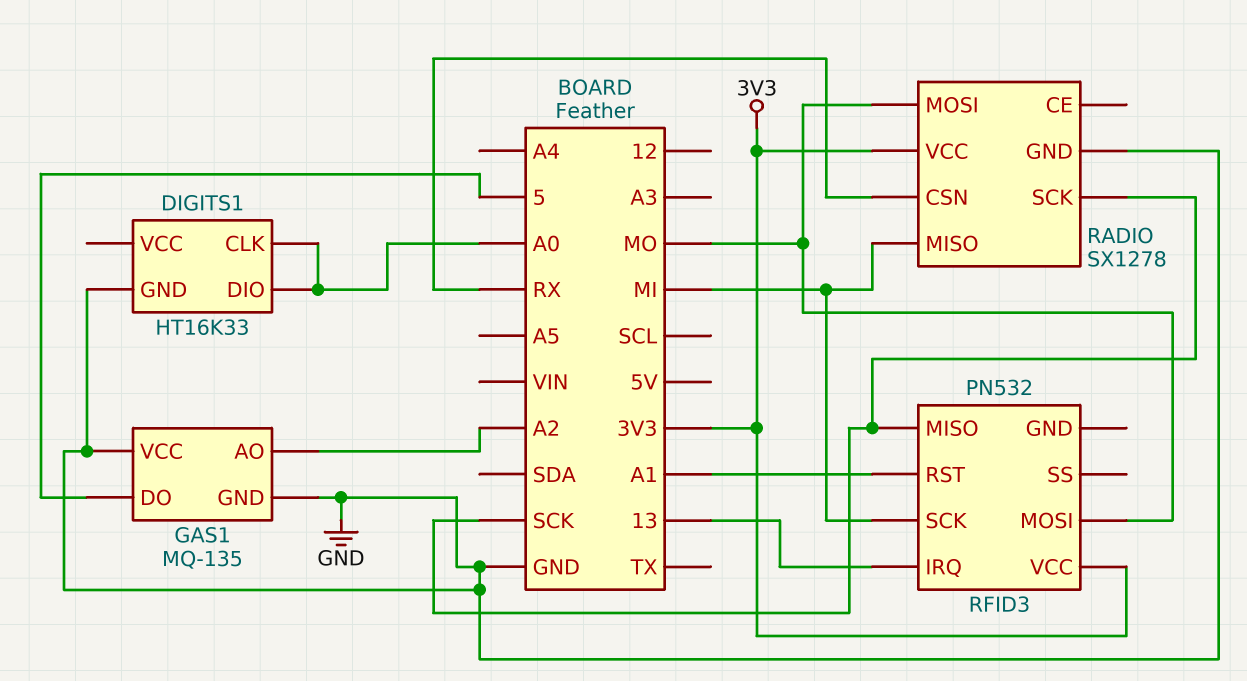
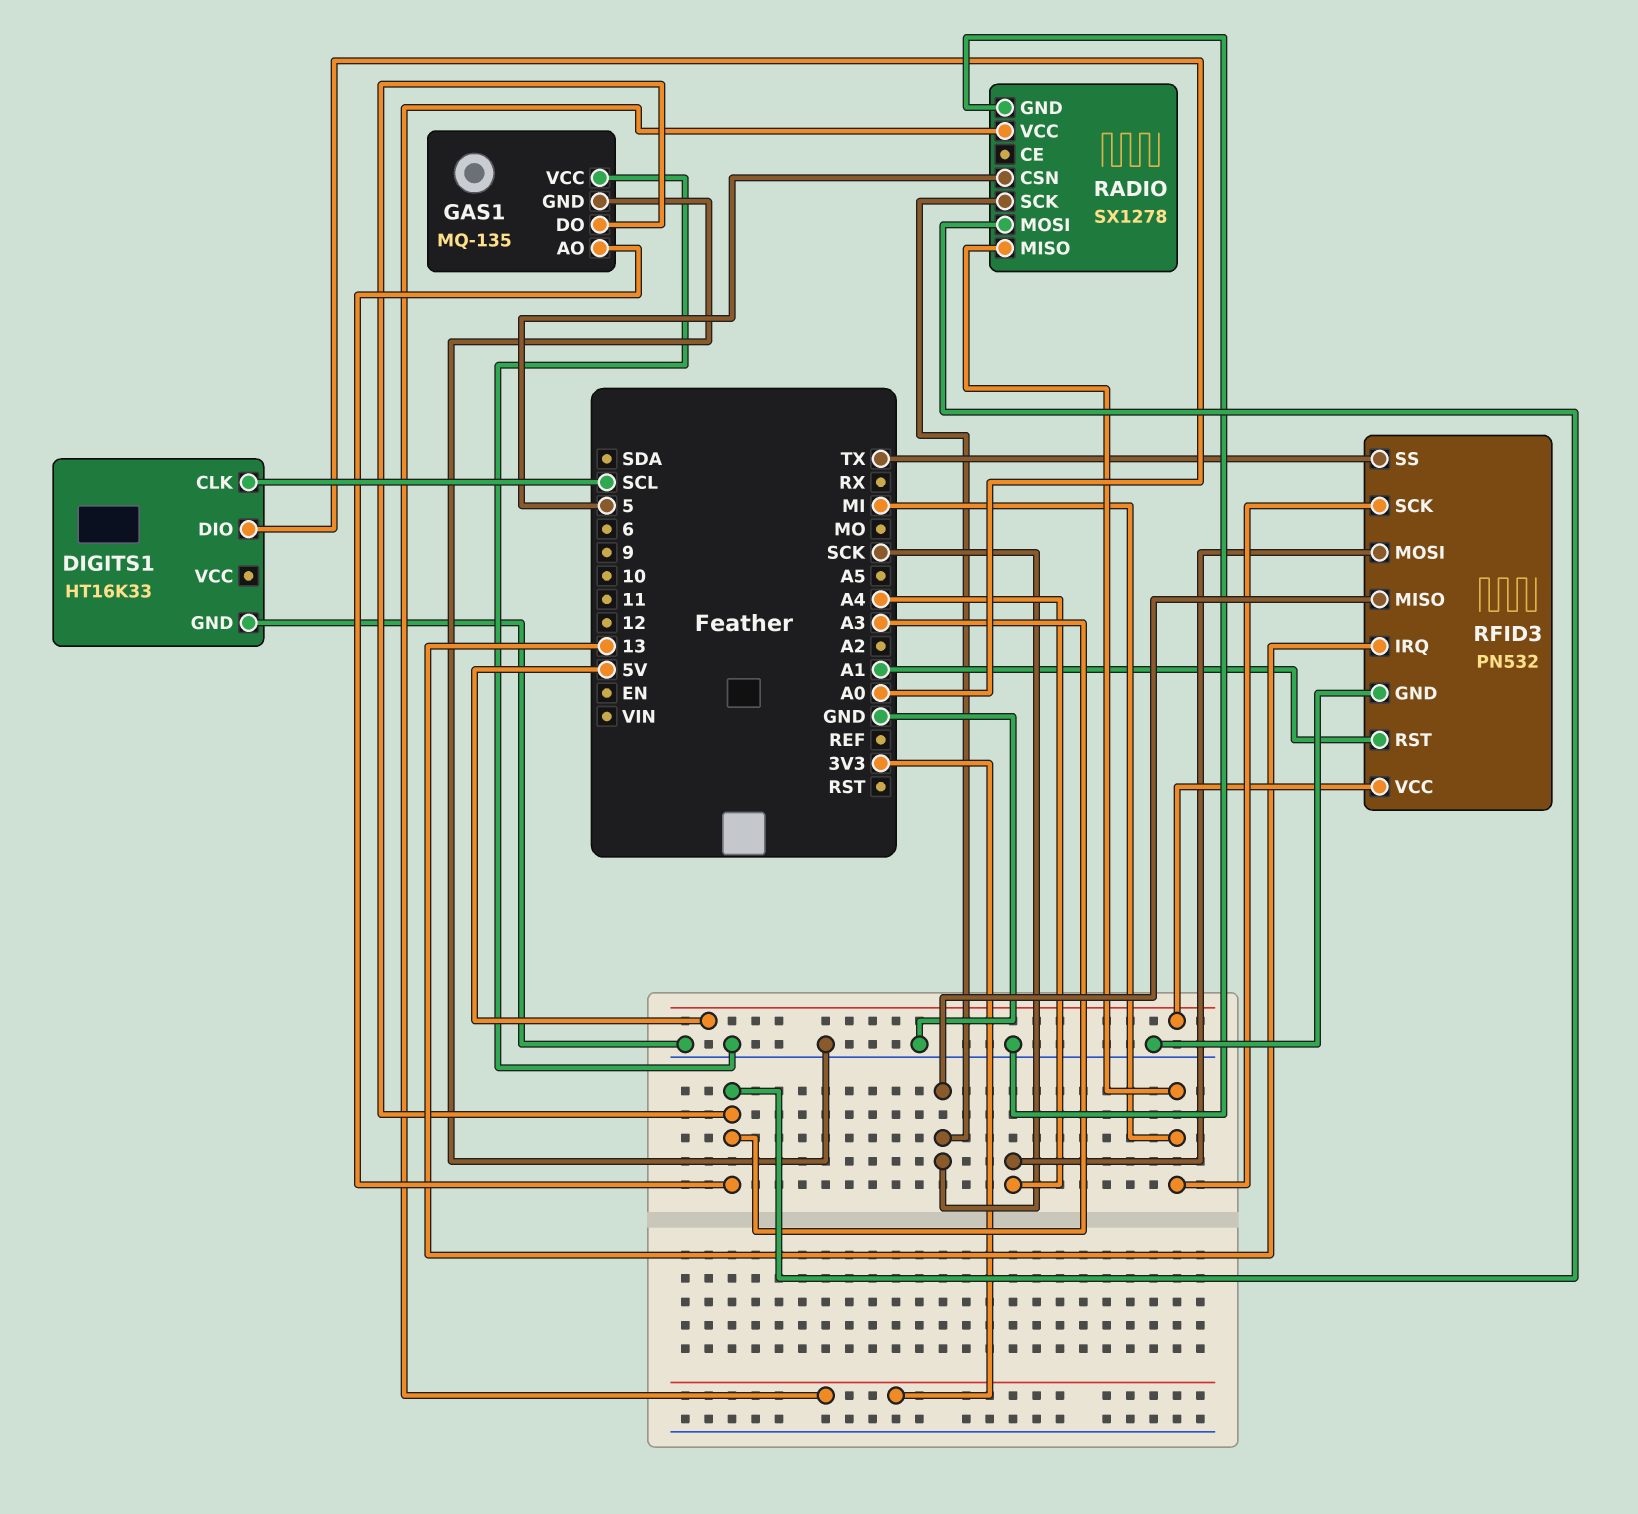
DIGITS1 pin CLK: A0 -> SCL
GAS1 pin AO: A2 -> A3
GAS1 pin DO: 5 -> A3
RADIO pin CSN: RX -> 5
RADIO pin MOSI: MO -> A3
RFID3 pin GND: none -> GND
RFID3 pin MOSI: MO -> A4
RFID3 pin SS: none -> TX
RFID3 pin VCC: 3V3 -> 5V

